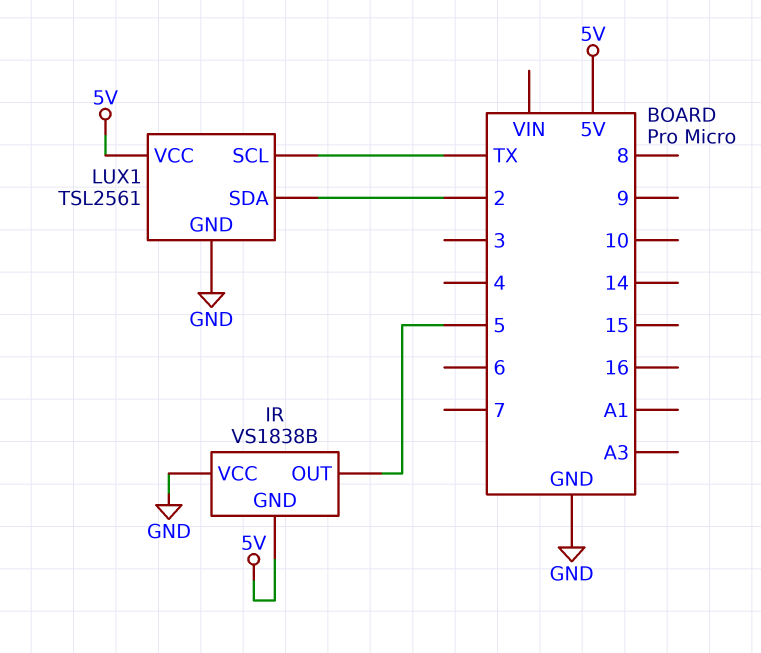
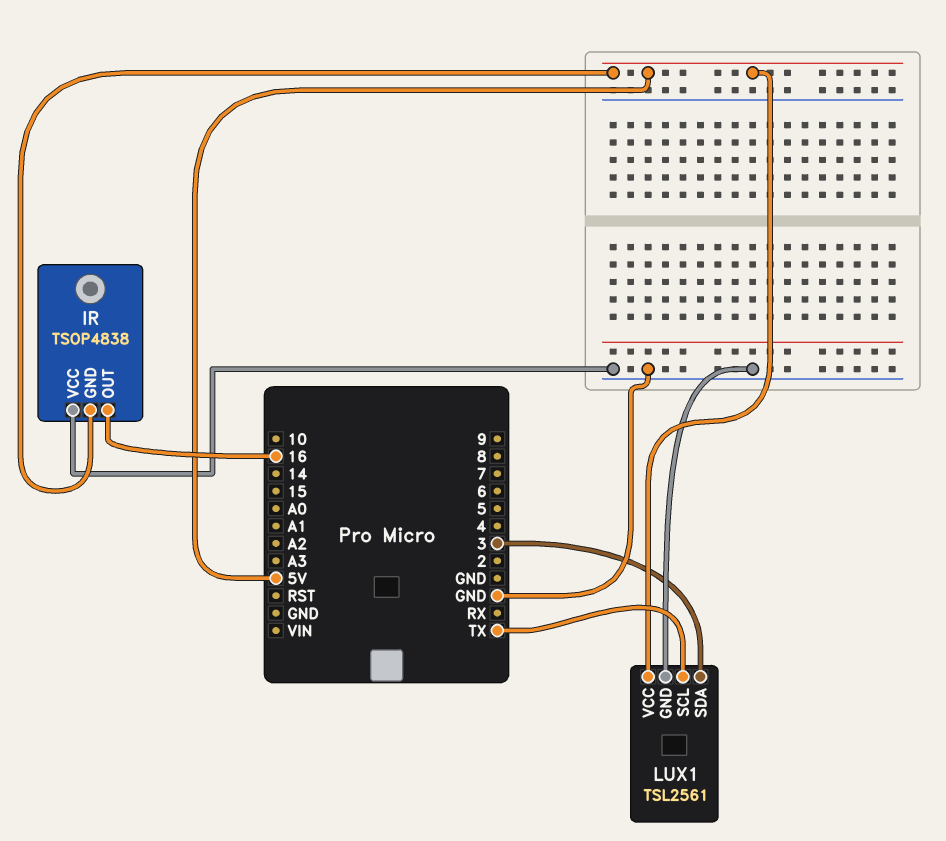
IR: VS1838B -> TSOP4838
IR pin OUT: 5 -> 16
LUX1 pin SDA: 2 -> 3

